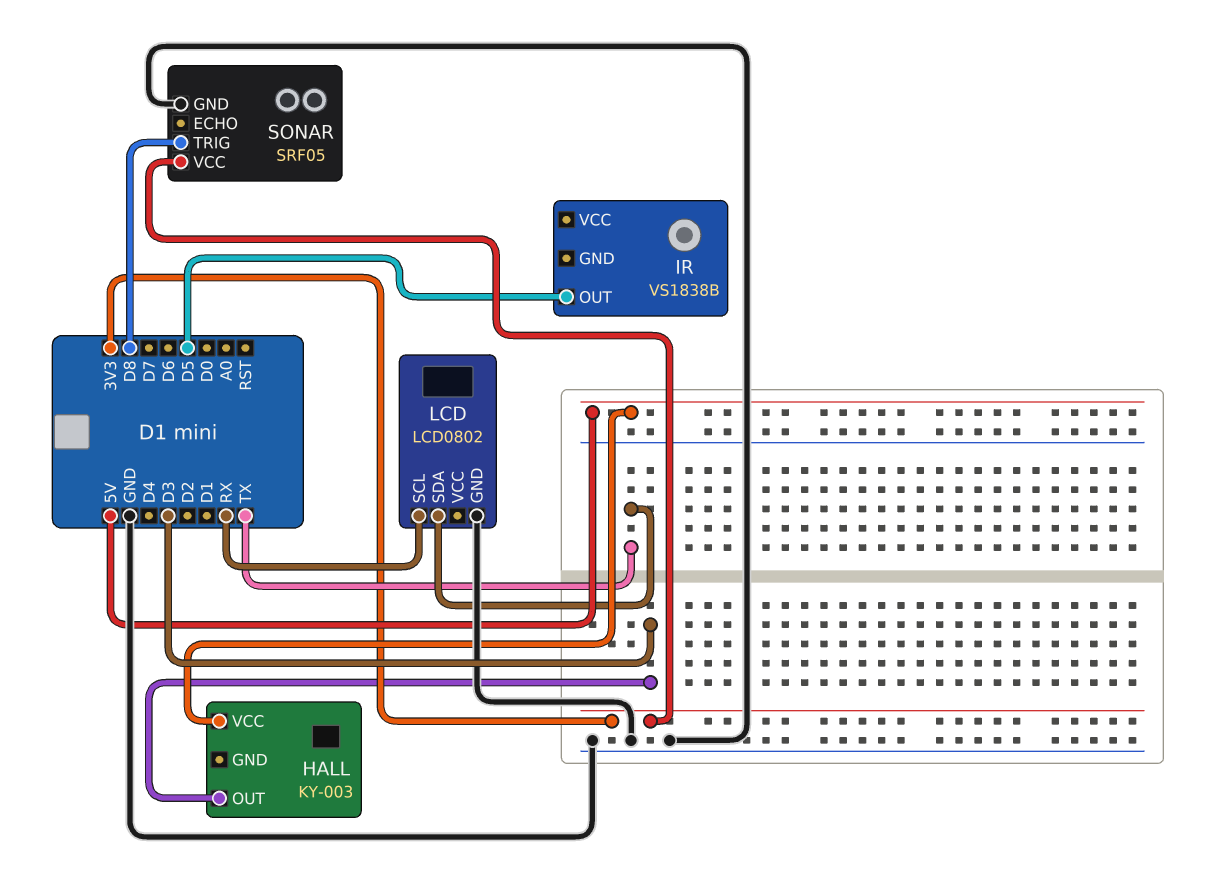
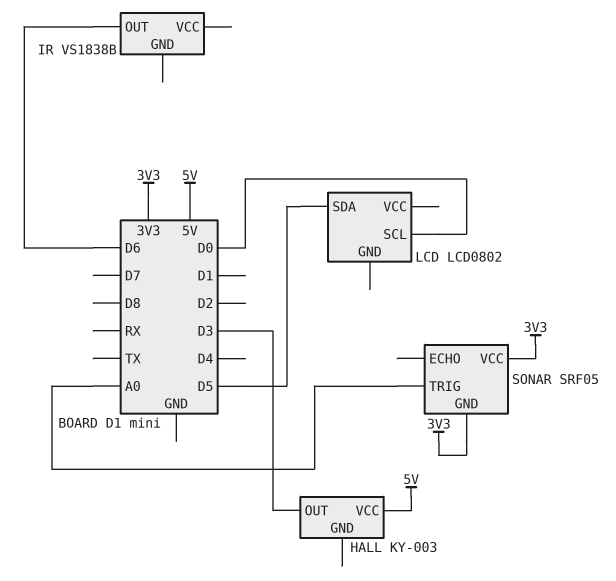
IR pin OUT: D5 -> D6
LCD pin GND: GND -> none
LCD pin SCL: RX -> D0
LCD pin SDA: TX -> D5
SONAR pin GND: GND -> 3V3
SONAR pin TRIG: D8 -> A0

